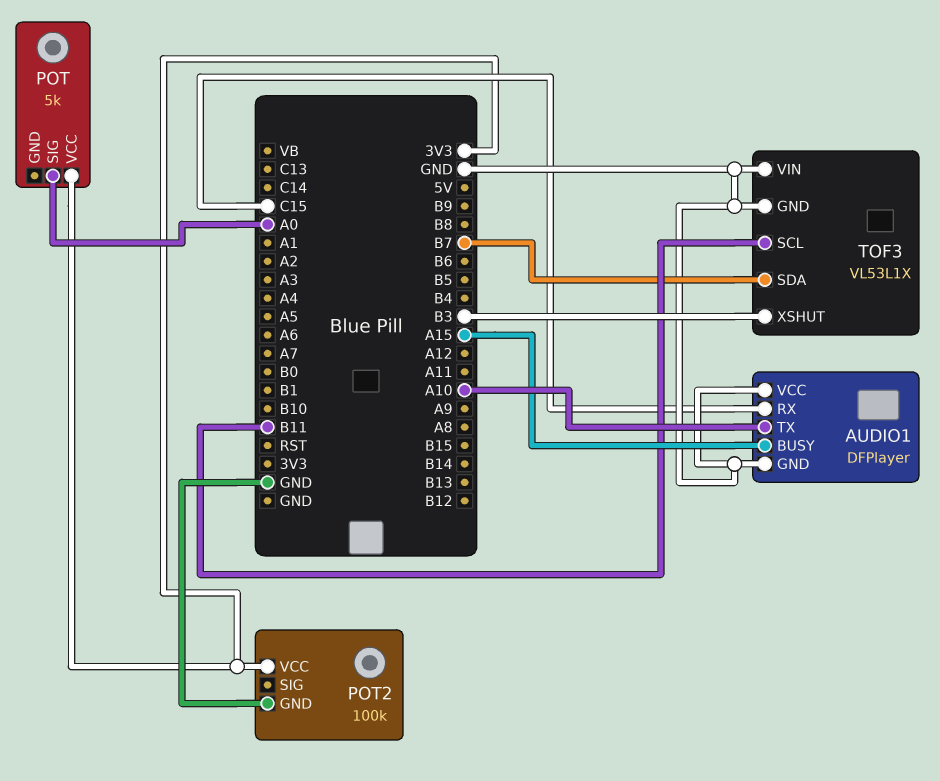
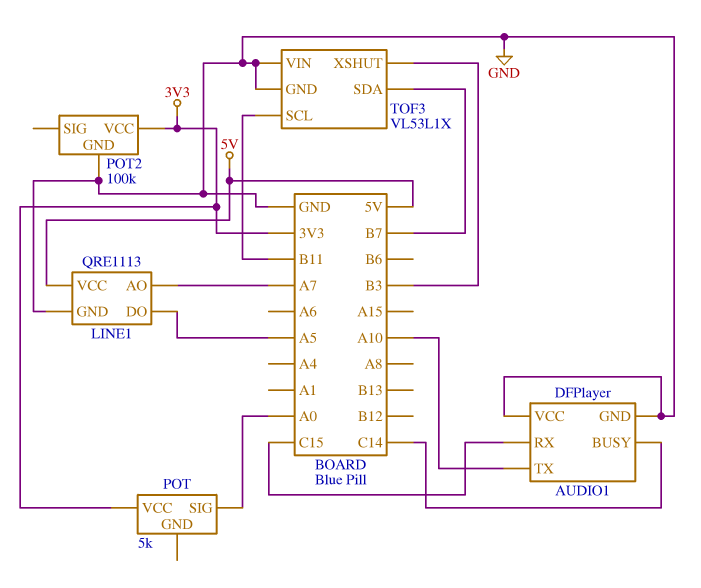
AUDIO1 pin BUSY: A15 -> C14
LINE1: none -> QRE1113
LINE1 pin AO: none -> A7
LINE1 pin DO: none -> A5
LINE1 pin GND: none -> GND
LINE1 pin VCC: none -> 5V

